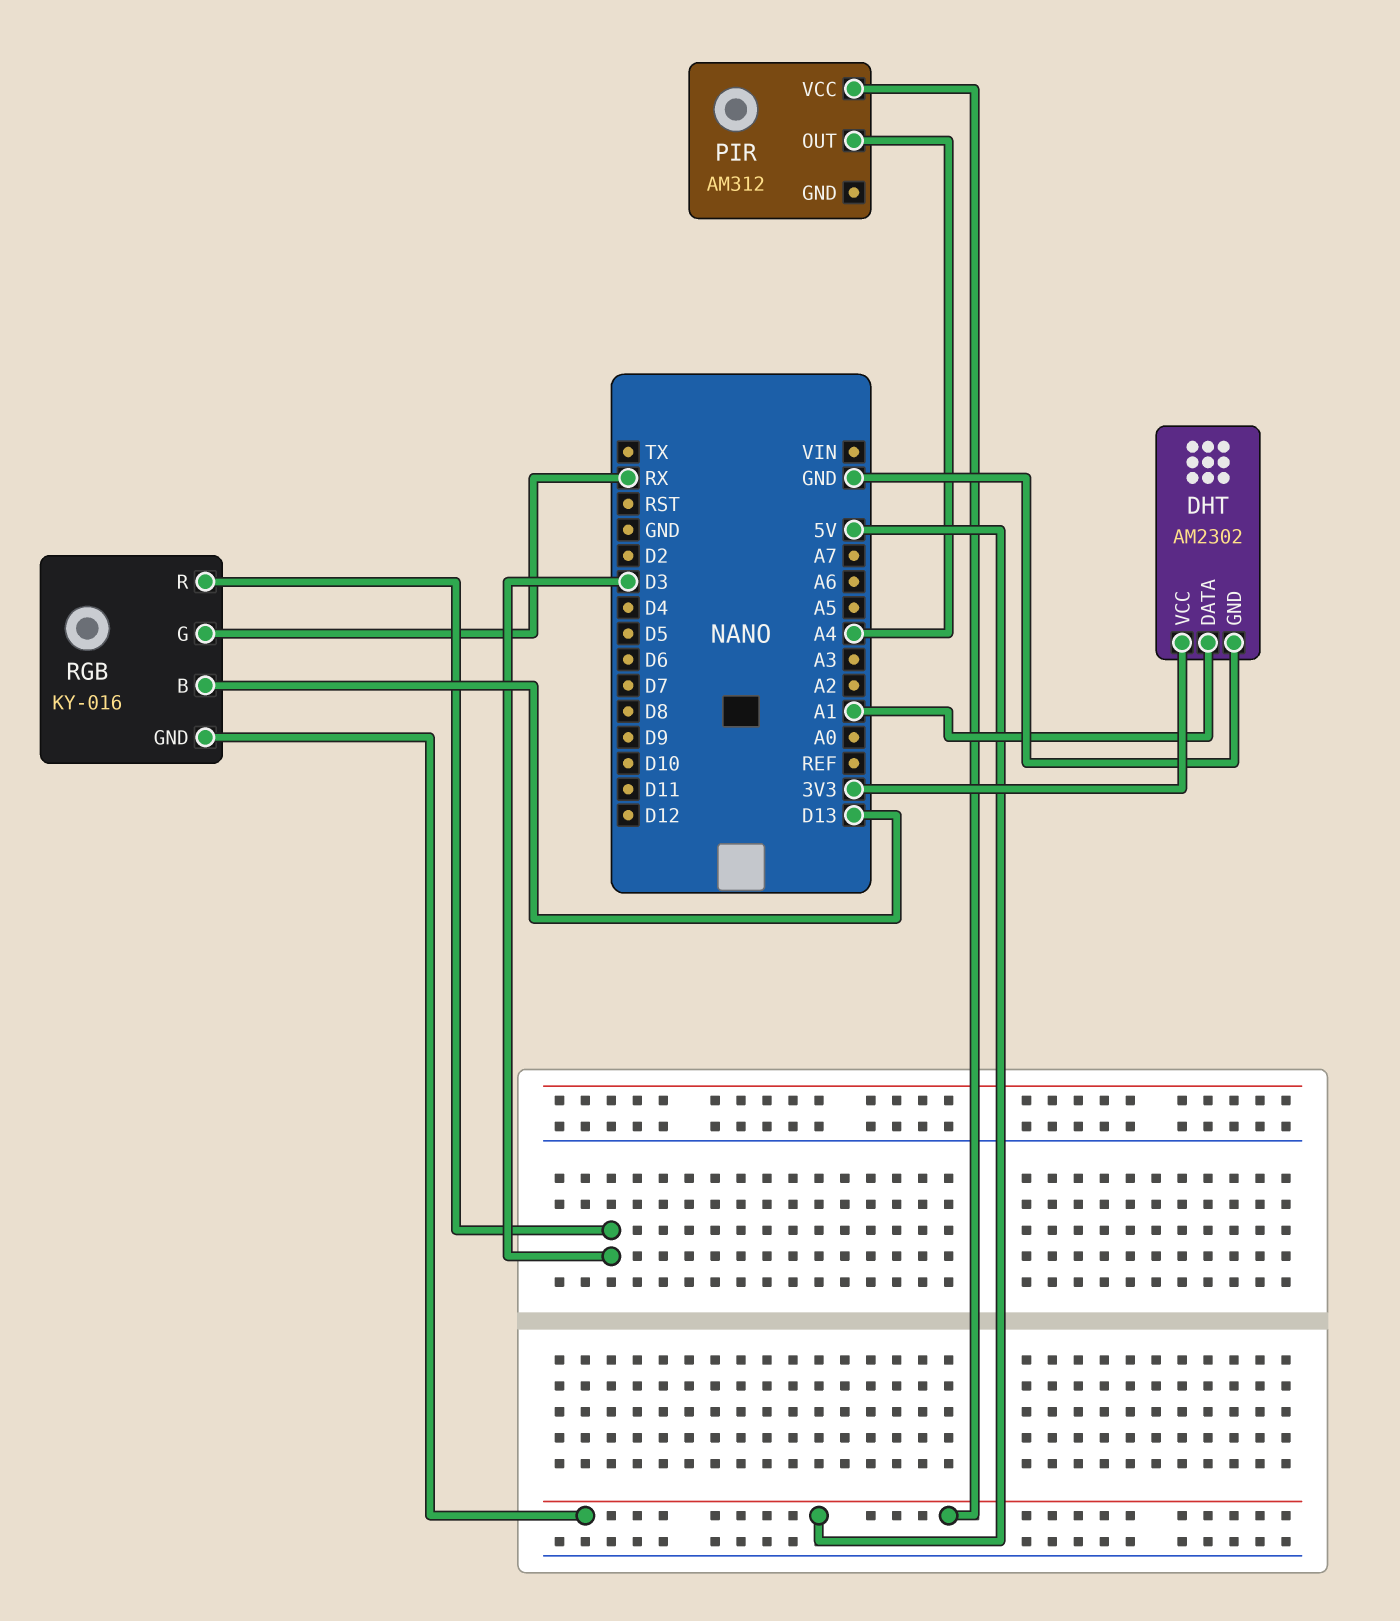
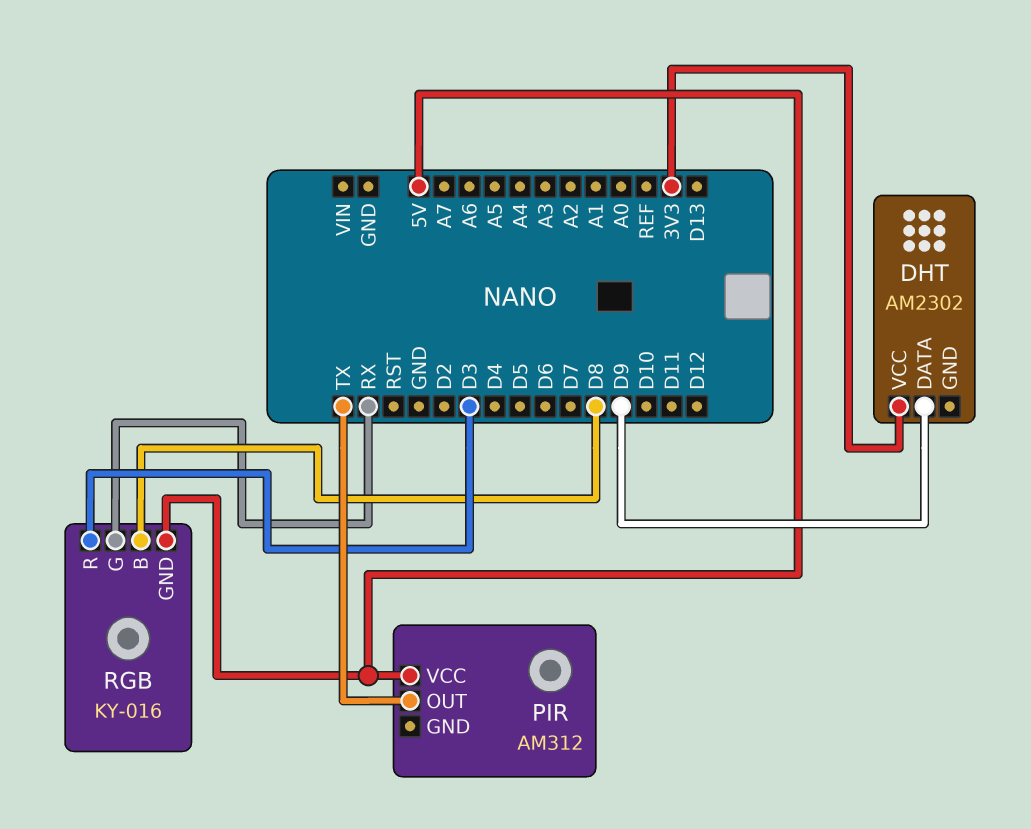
DHT pin DATA: A1 -> D9
DHT pin GND: GND -> none
PIR pin OUT: A4 -> TX
RGB pin B: D13 -> D8

